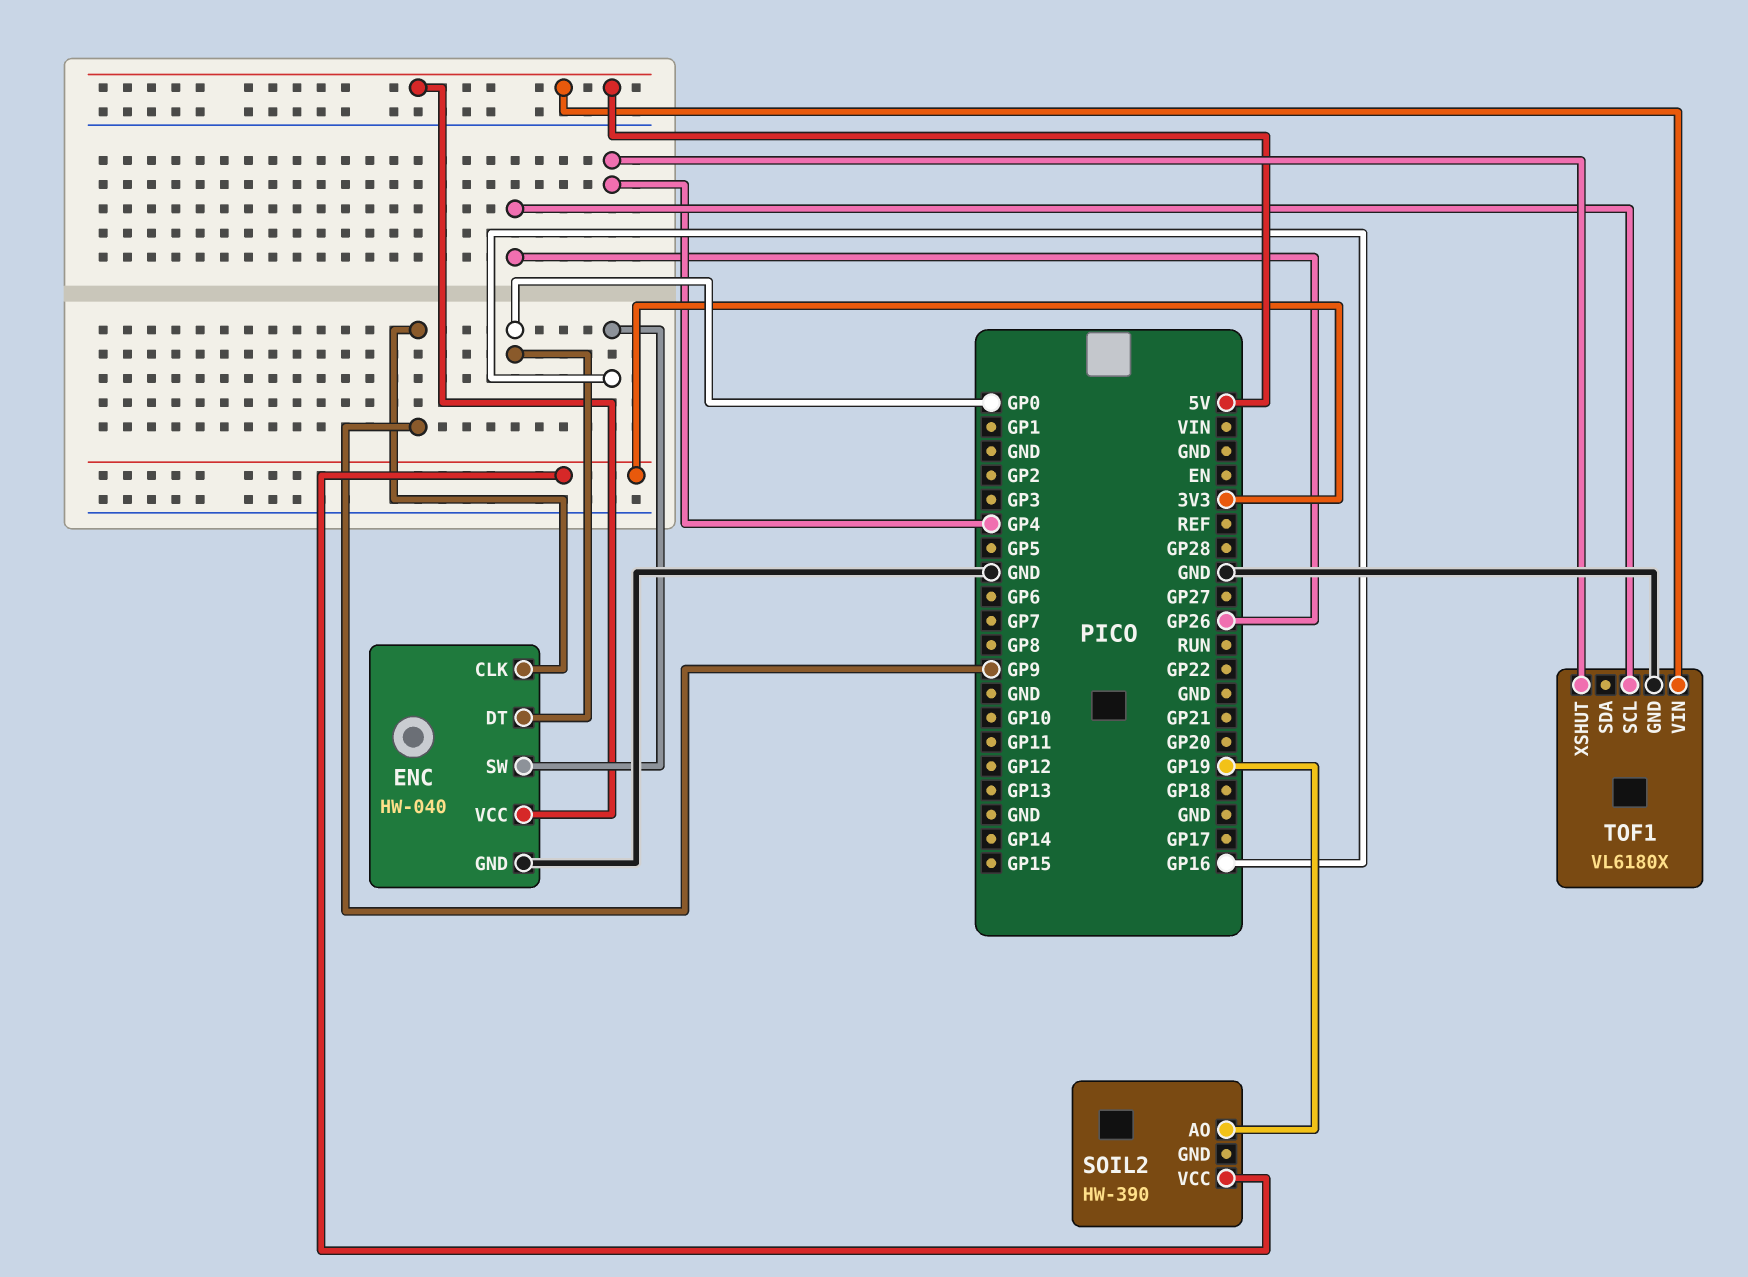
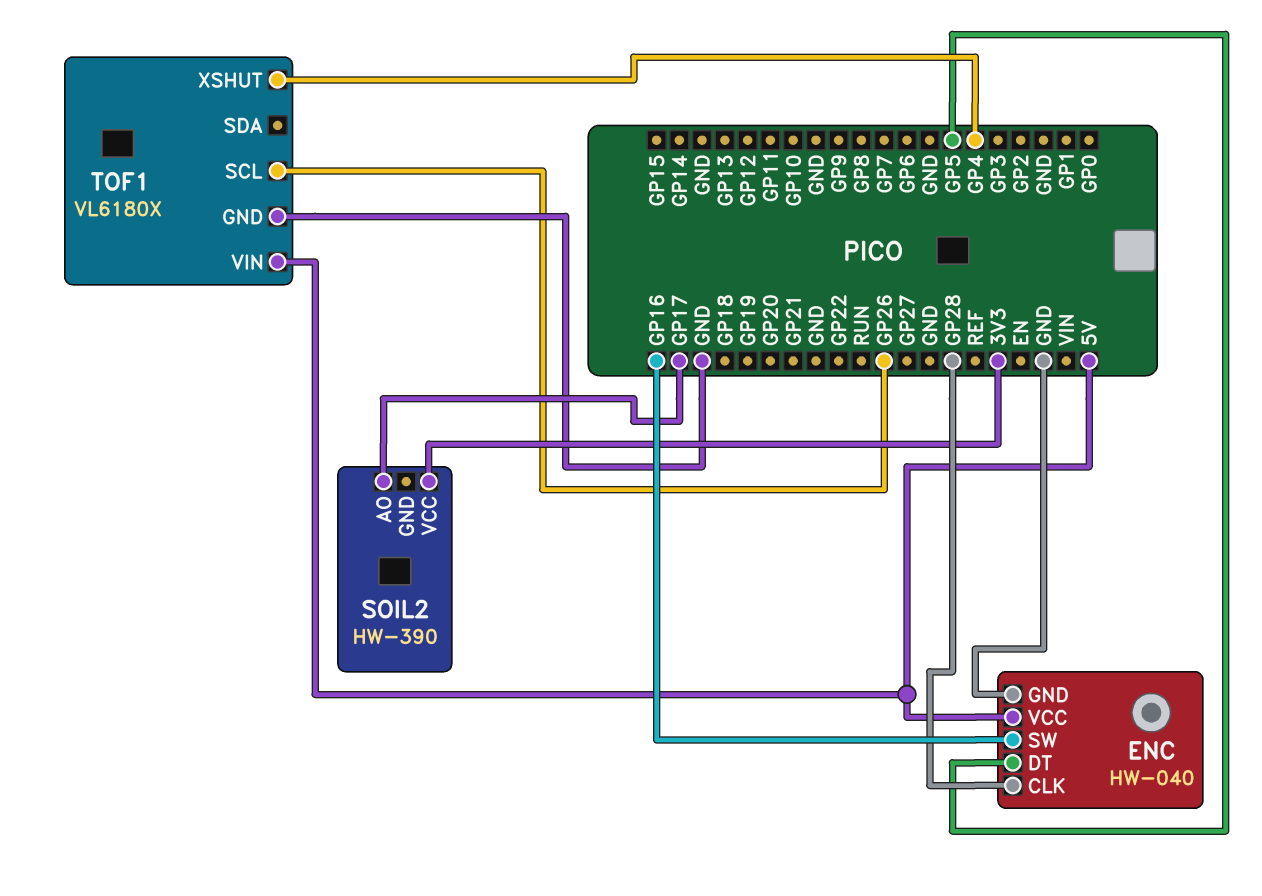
ENC pin CLK: GP9 -> GP28
ENC pin DT: GP0 -> GP5
SOIL2 pin AO: GP19 -> GP17

